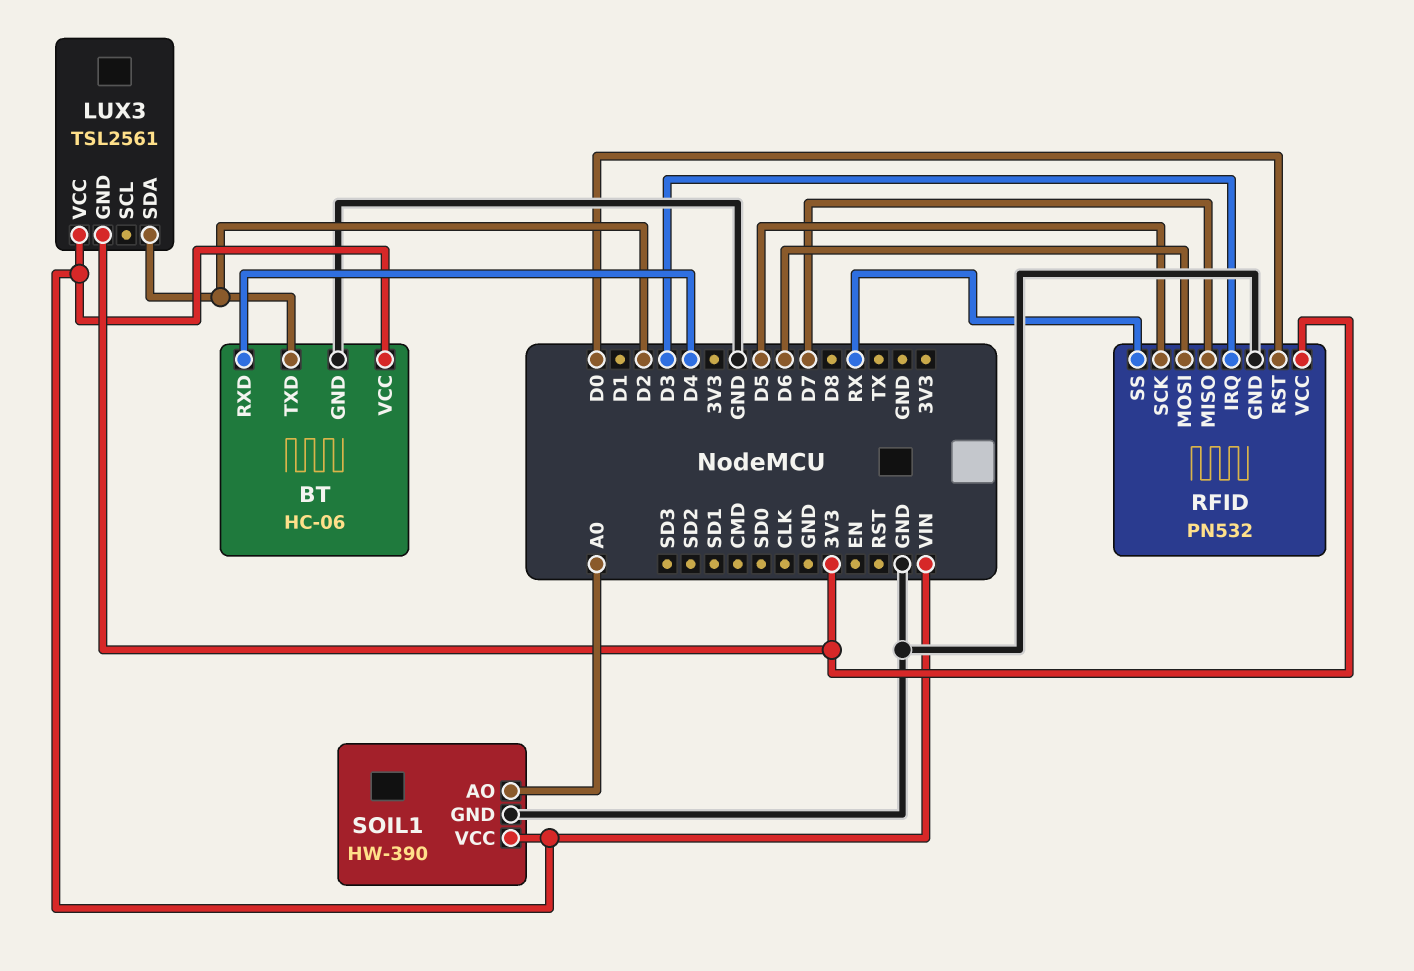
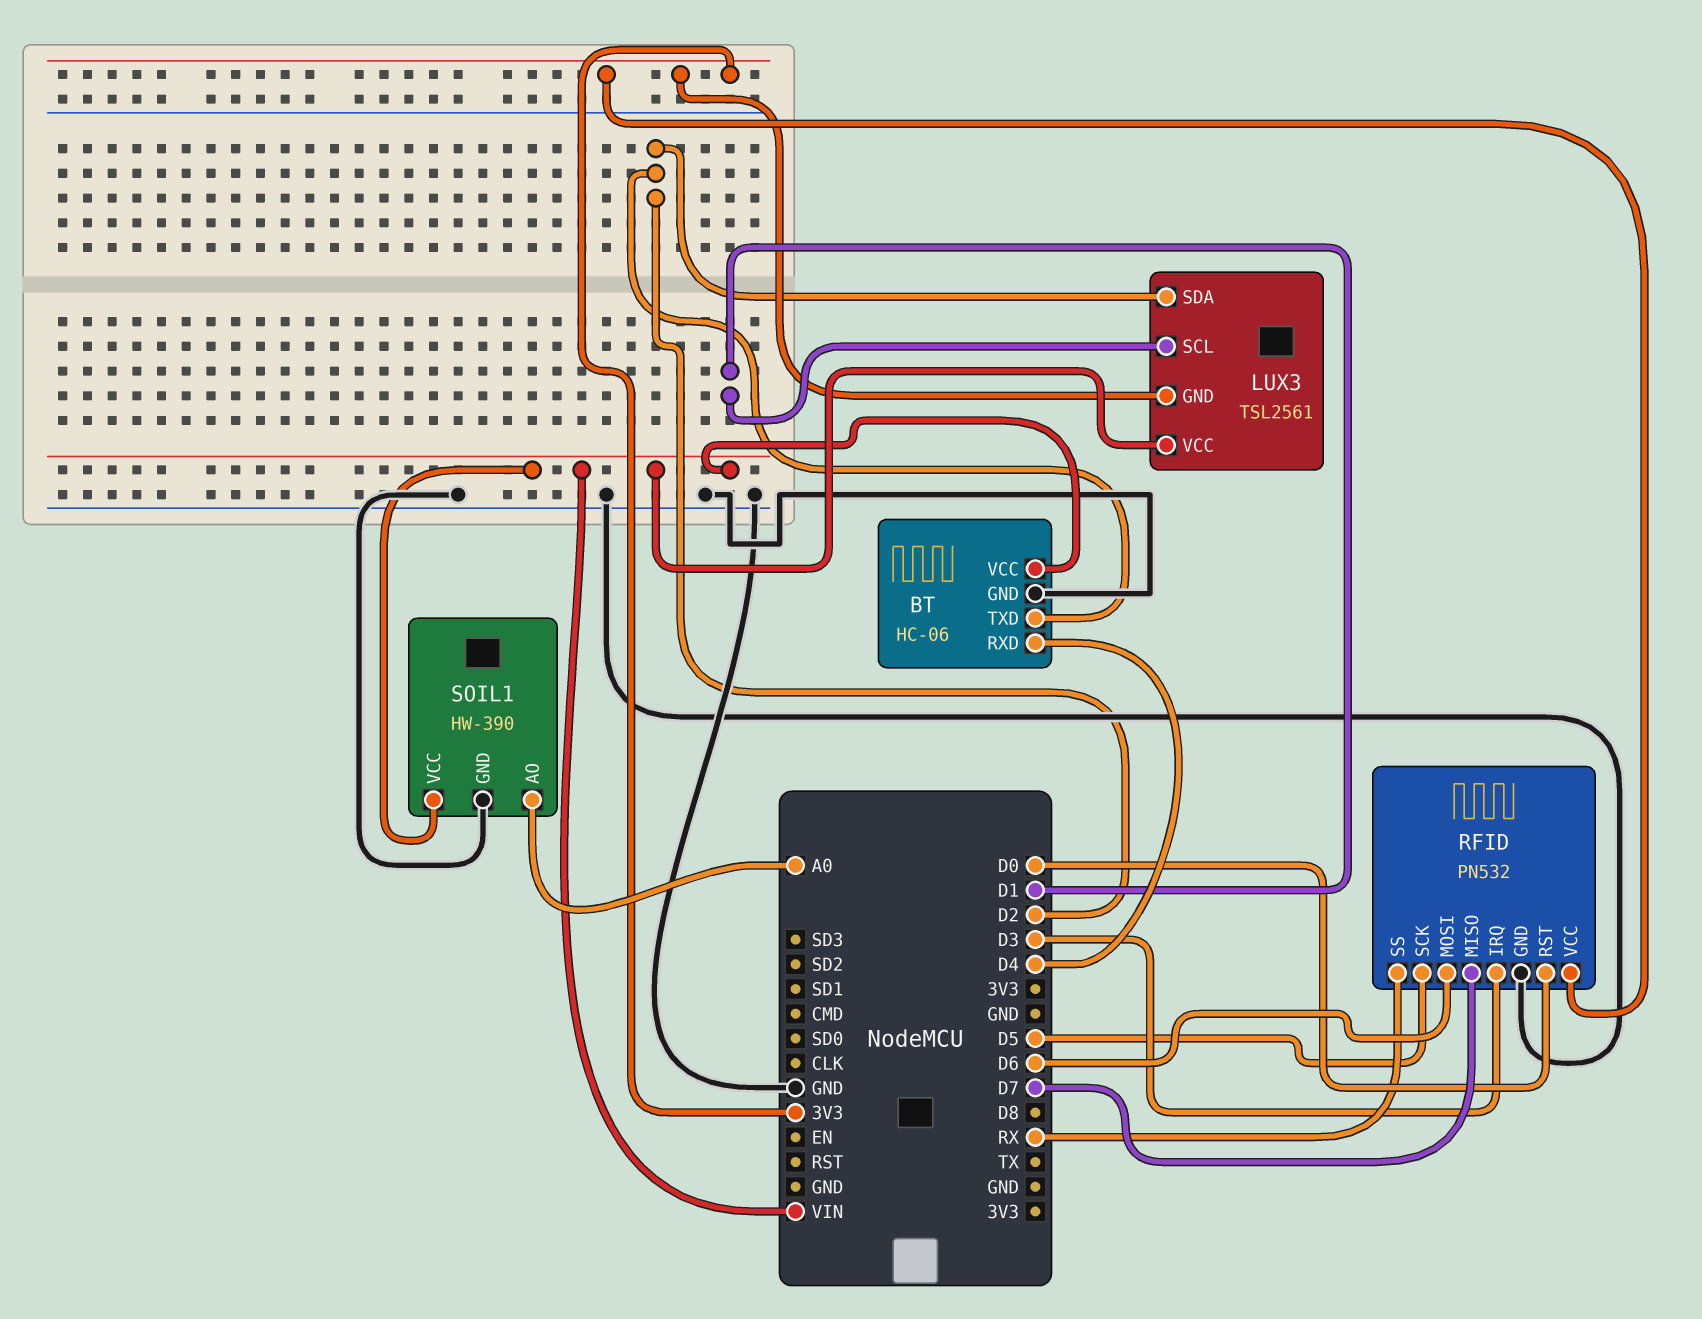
LUX3 pin SCL: none -> D1

